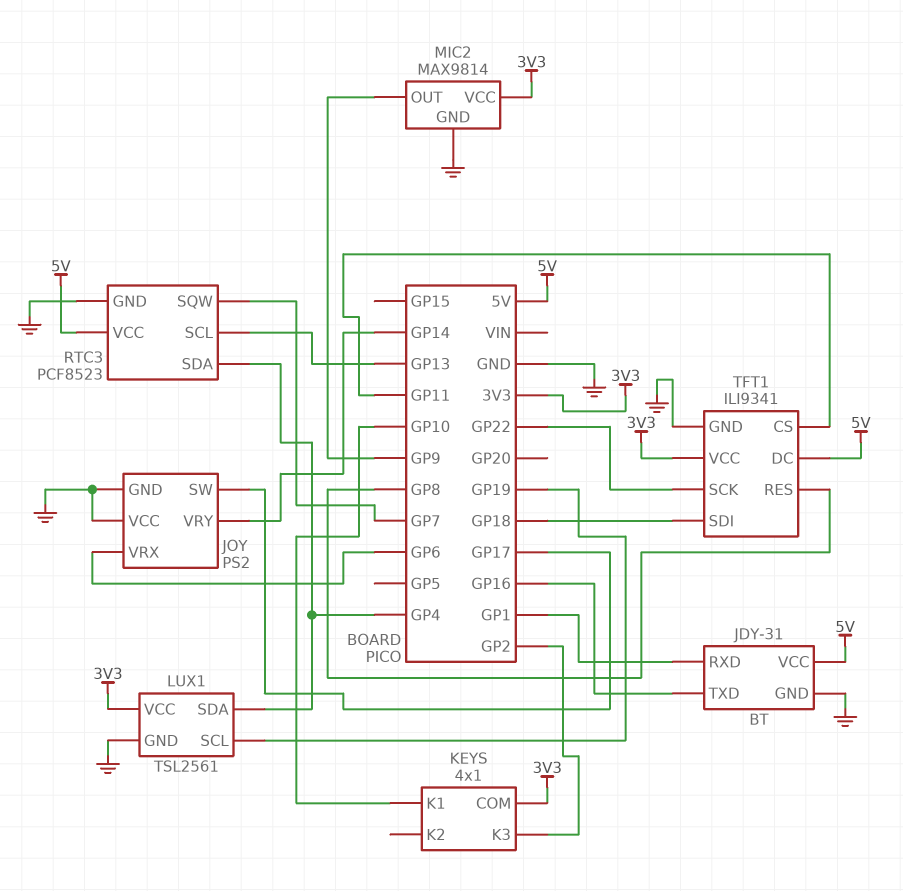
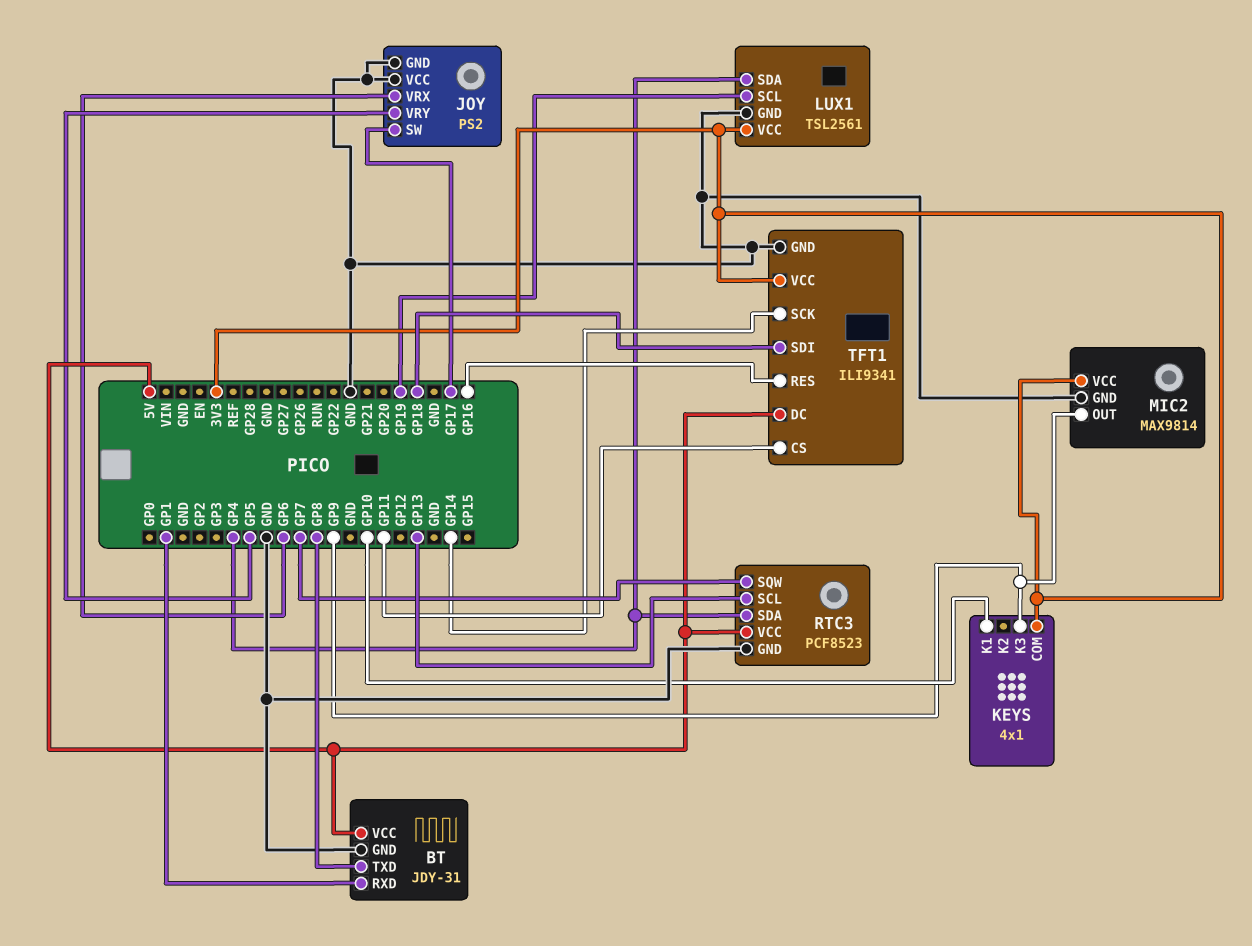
BT pin TXD: GP16 -> GP8
JOY pin VRY: GP14 -> GP5
KEYS pin K3: GP2 -> GP9
TFT1 pin RES: GP8 -> GP16
TFT1 pin SCK: GP22 -> GP14

